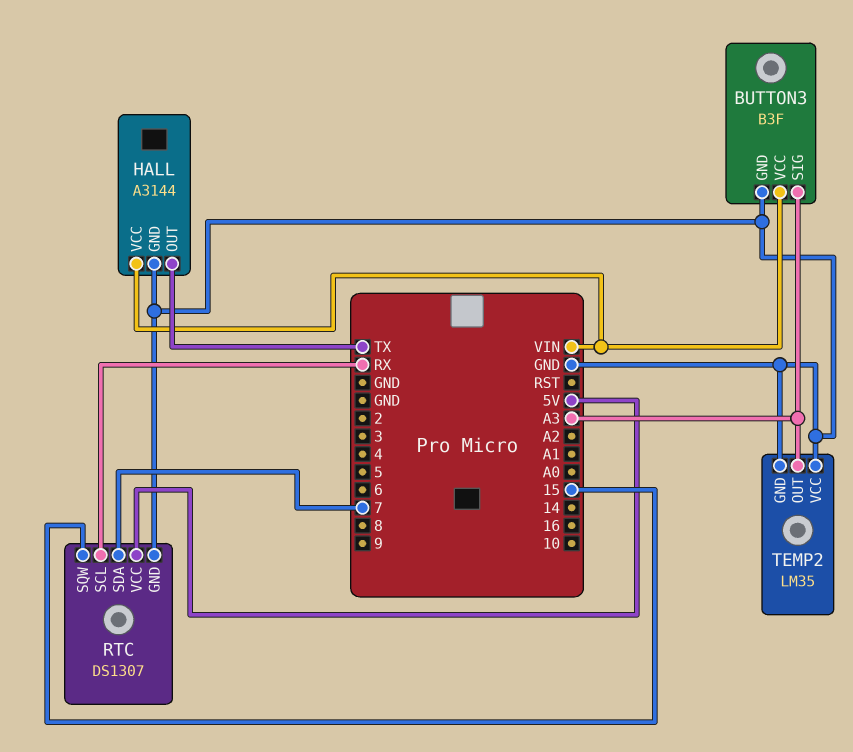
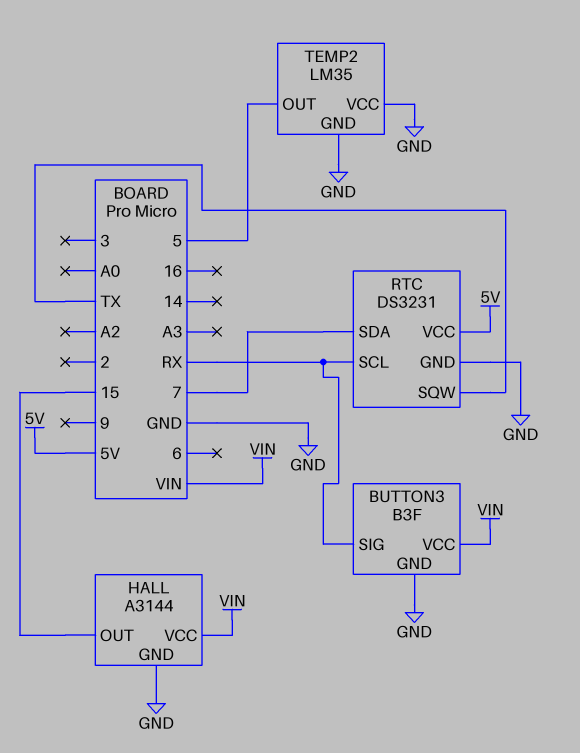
BUTTON3 pin SIG: A3 -> RX
HALL pin OUT: TX -> 15
RTC: DS1307 -> DS3231
RTC pin SQW: 15 -> TX
TEMP2 pin OUT: A3 -> 5

